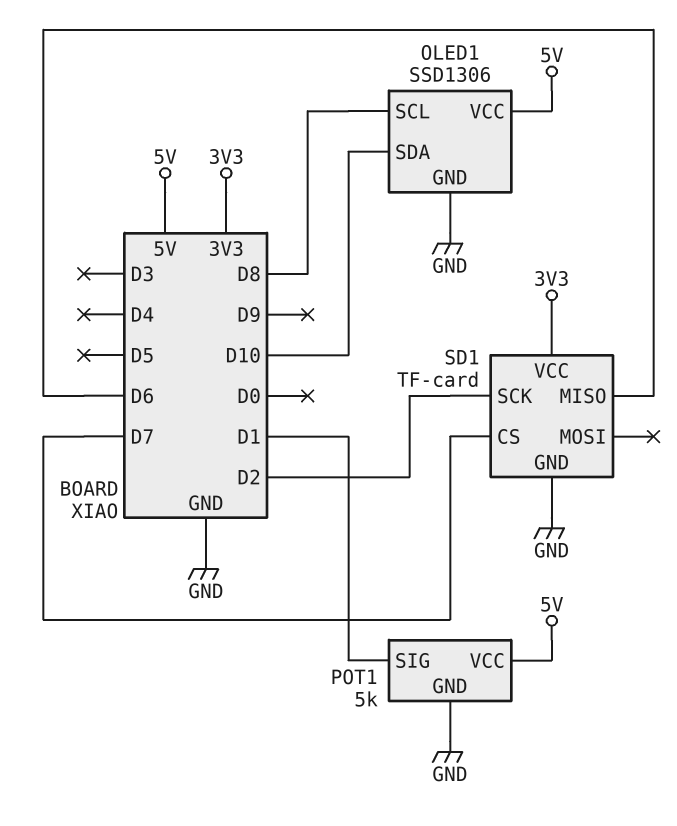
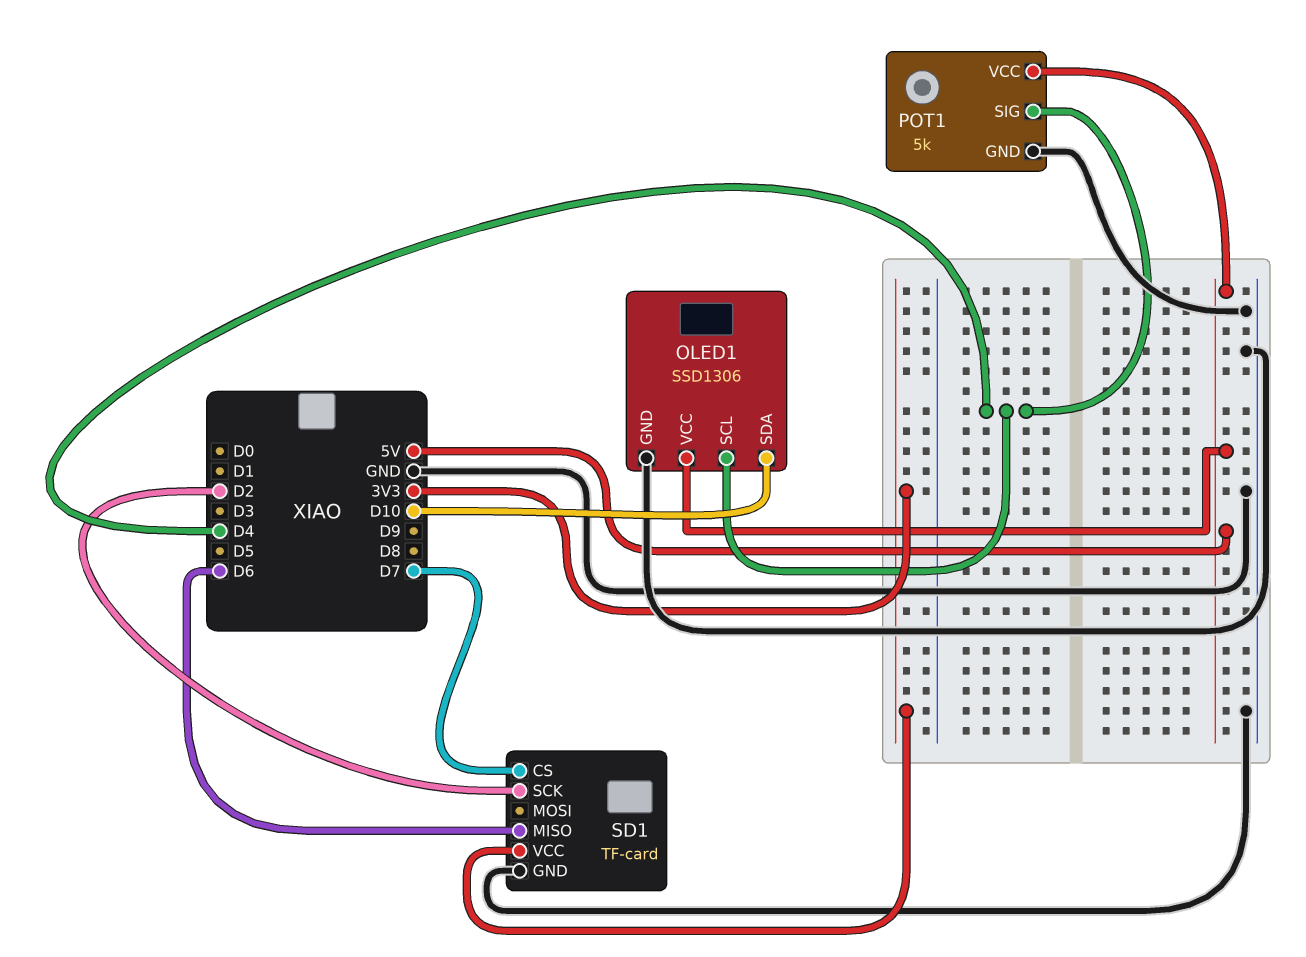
OLED1 pin SCL: D8 -> D4
POT1 pin SIG: D1 -> D4

